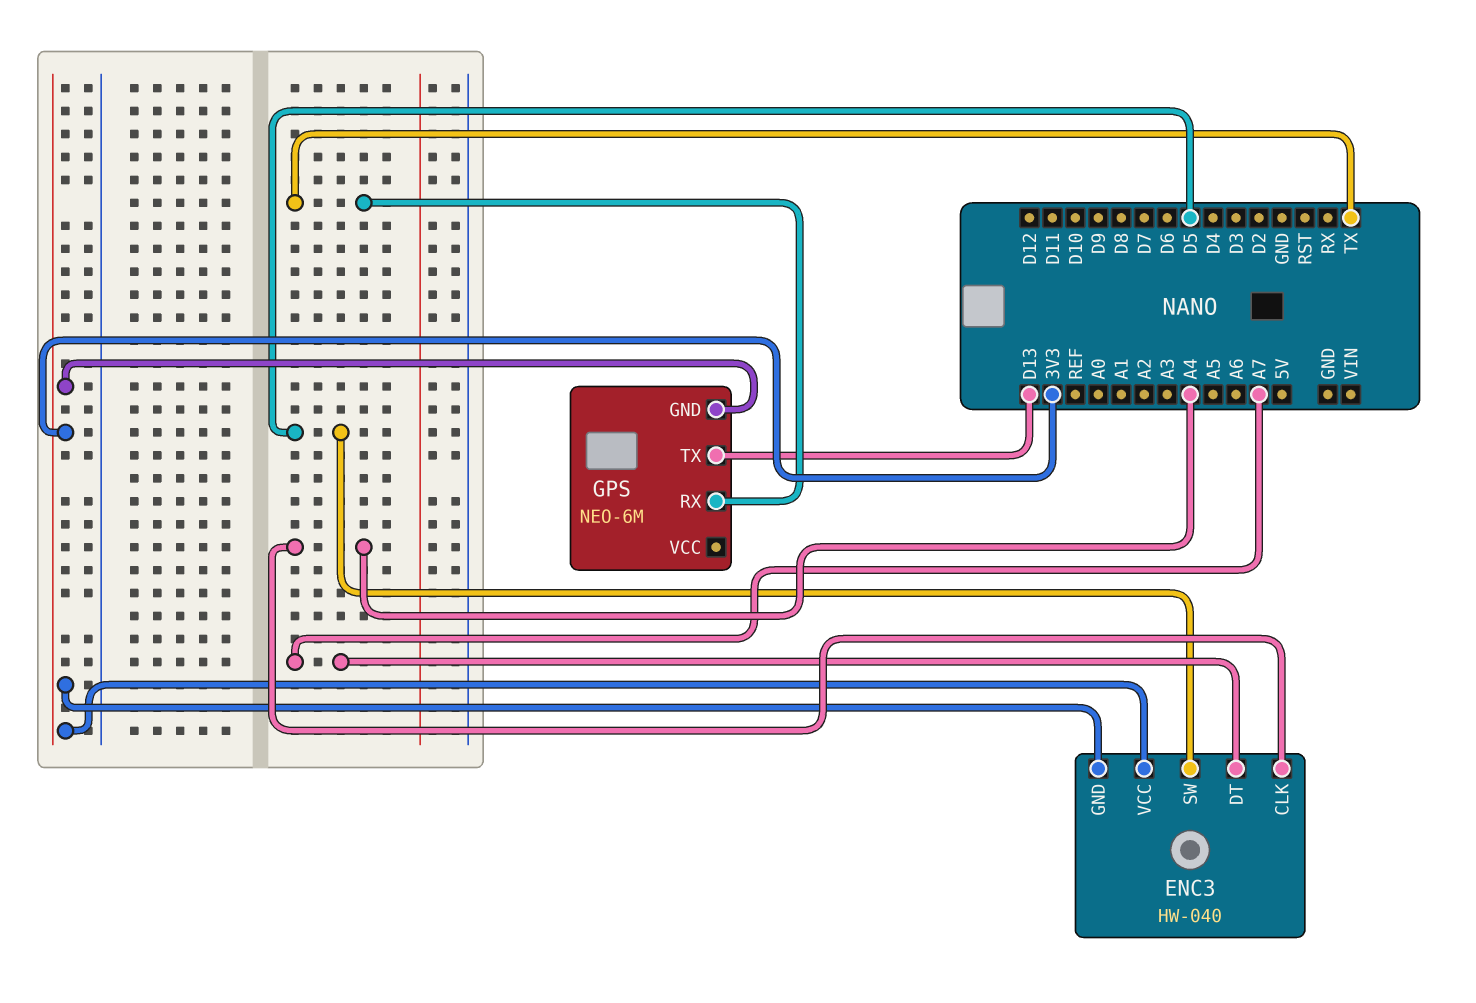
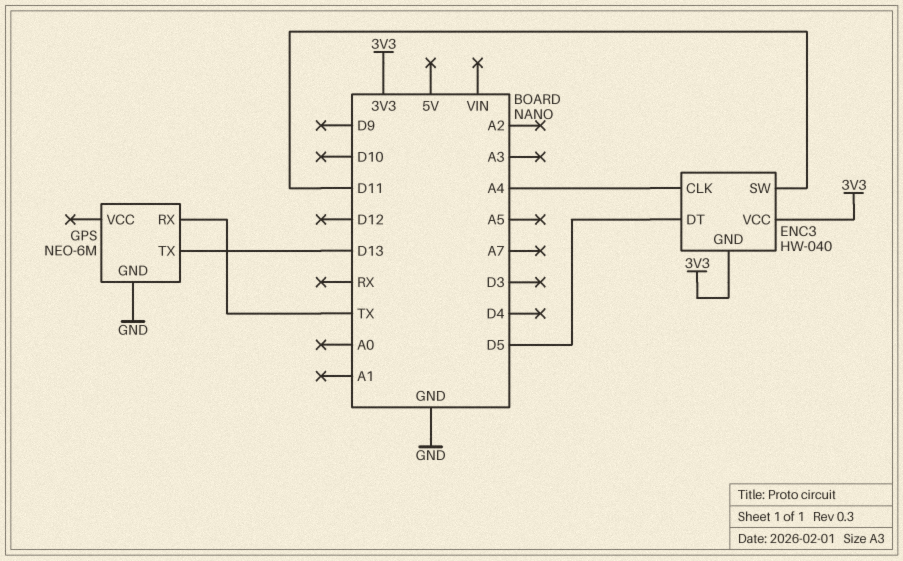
ENC3 pin DT: A7 -> D5
ENC3 pin SW: D5 -> D11
GPS pin GND: 3V3 -> GND

